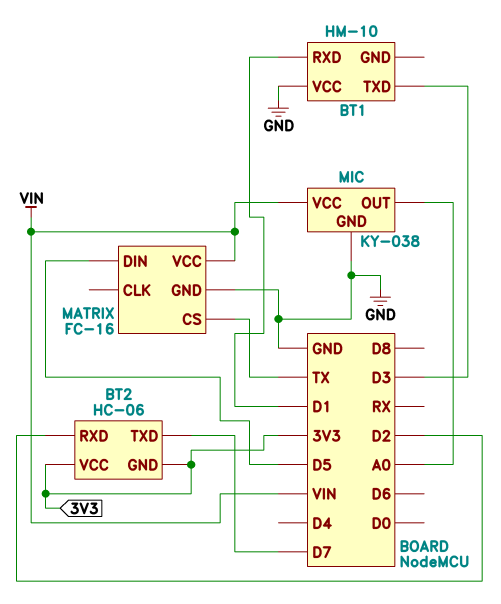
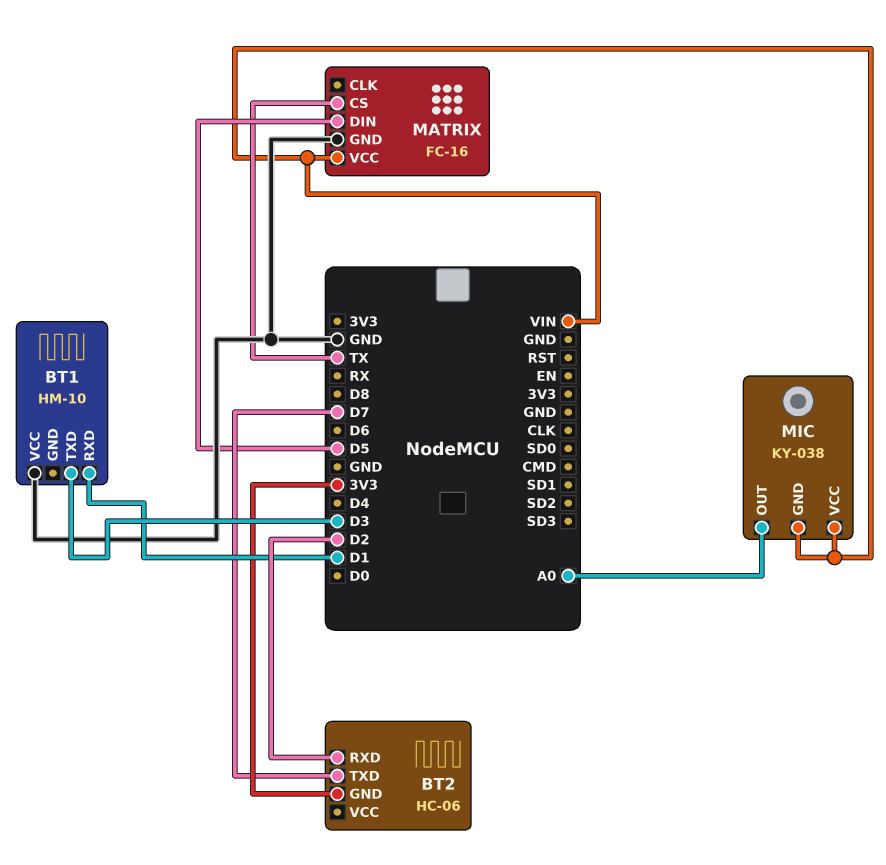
BT2 pin VCC: 3V3 -> none
MIC pin GND: GND -> VIN

